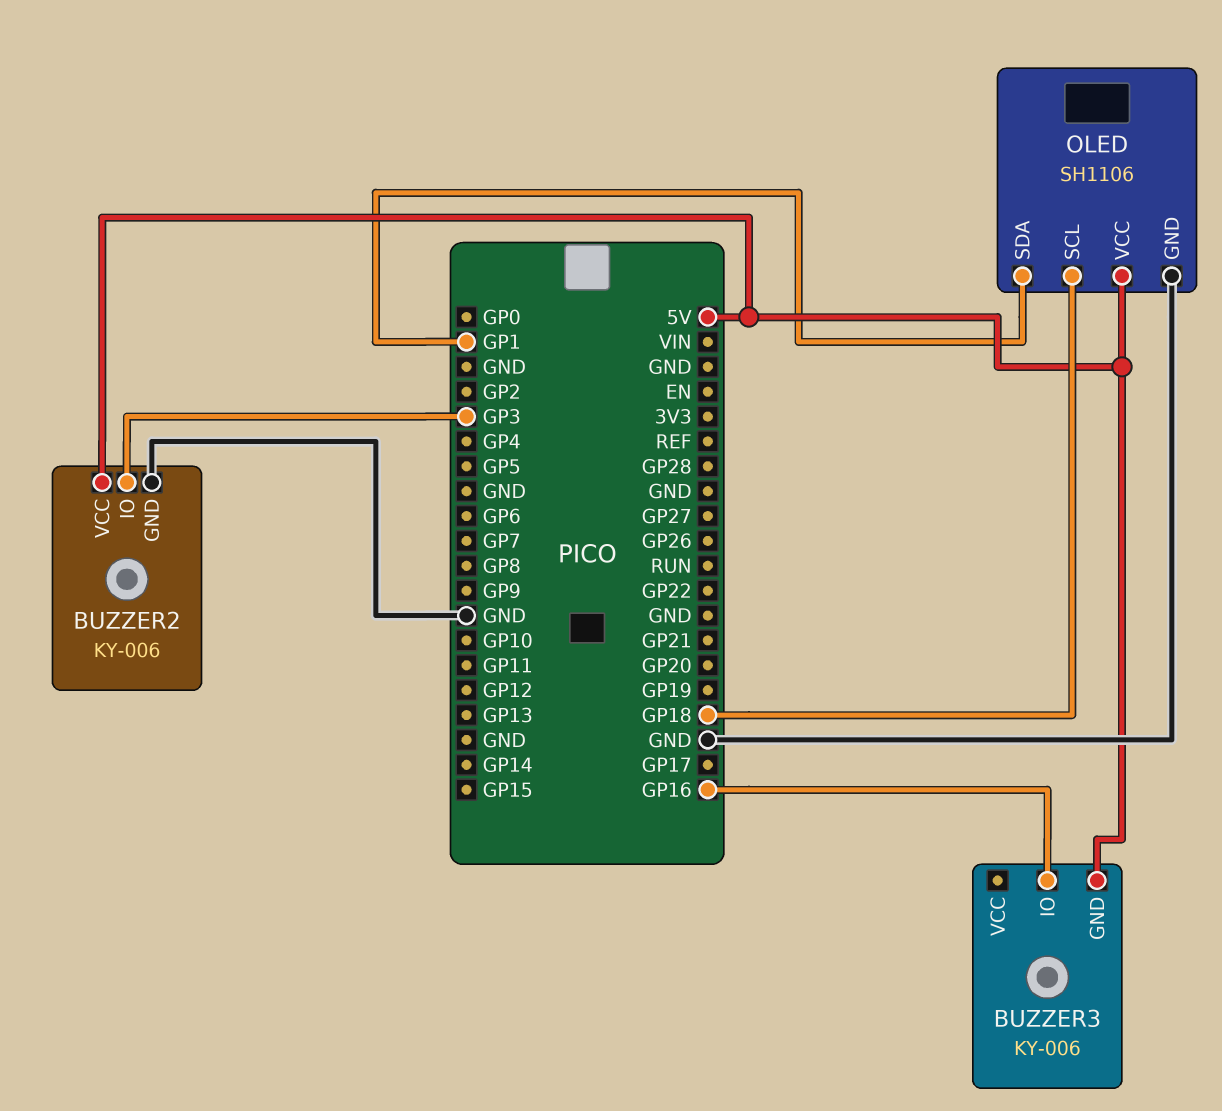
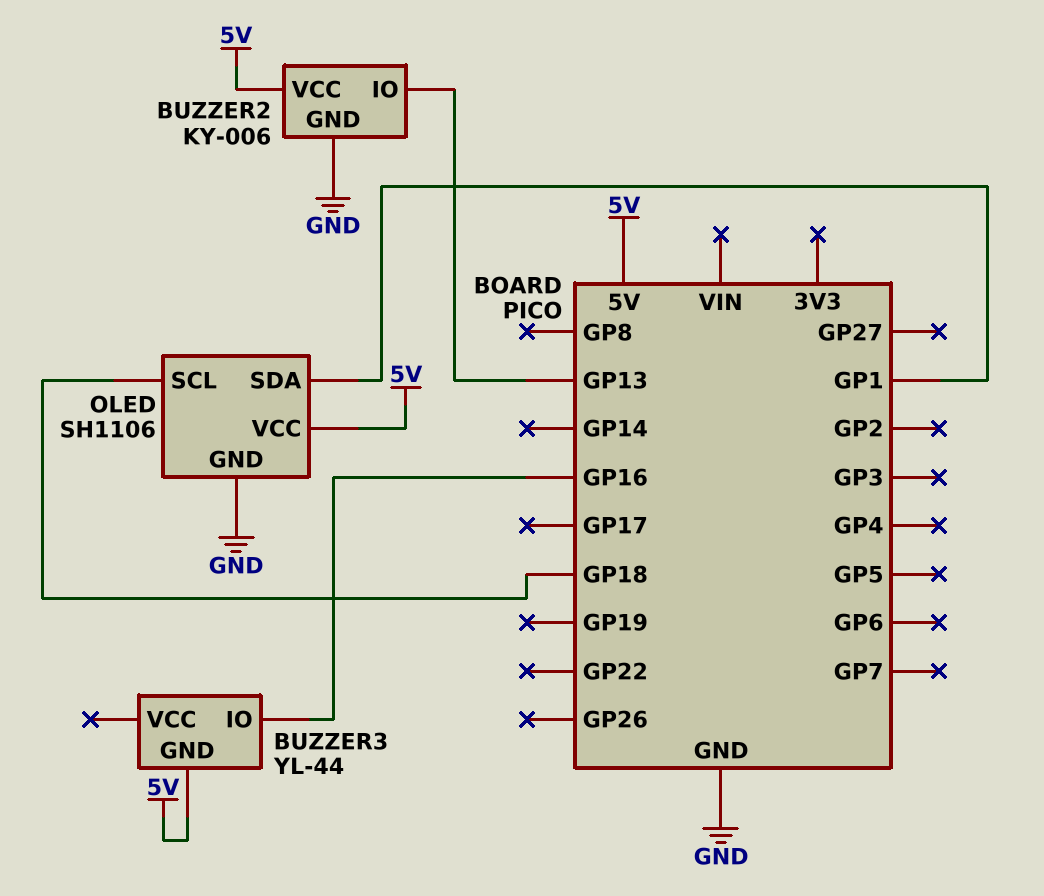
BUZZER2 pin IO: GP3 -> GP13
BUZZER3: KY-006 -> YL-44

